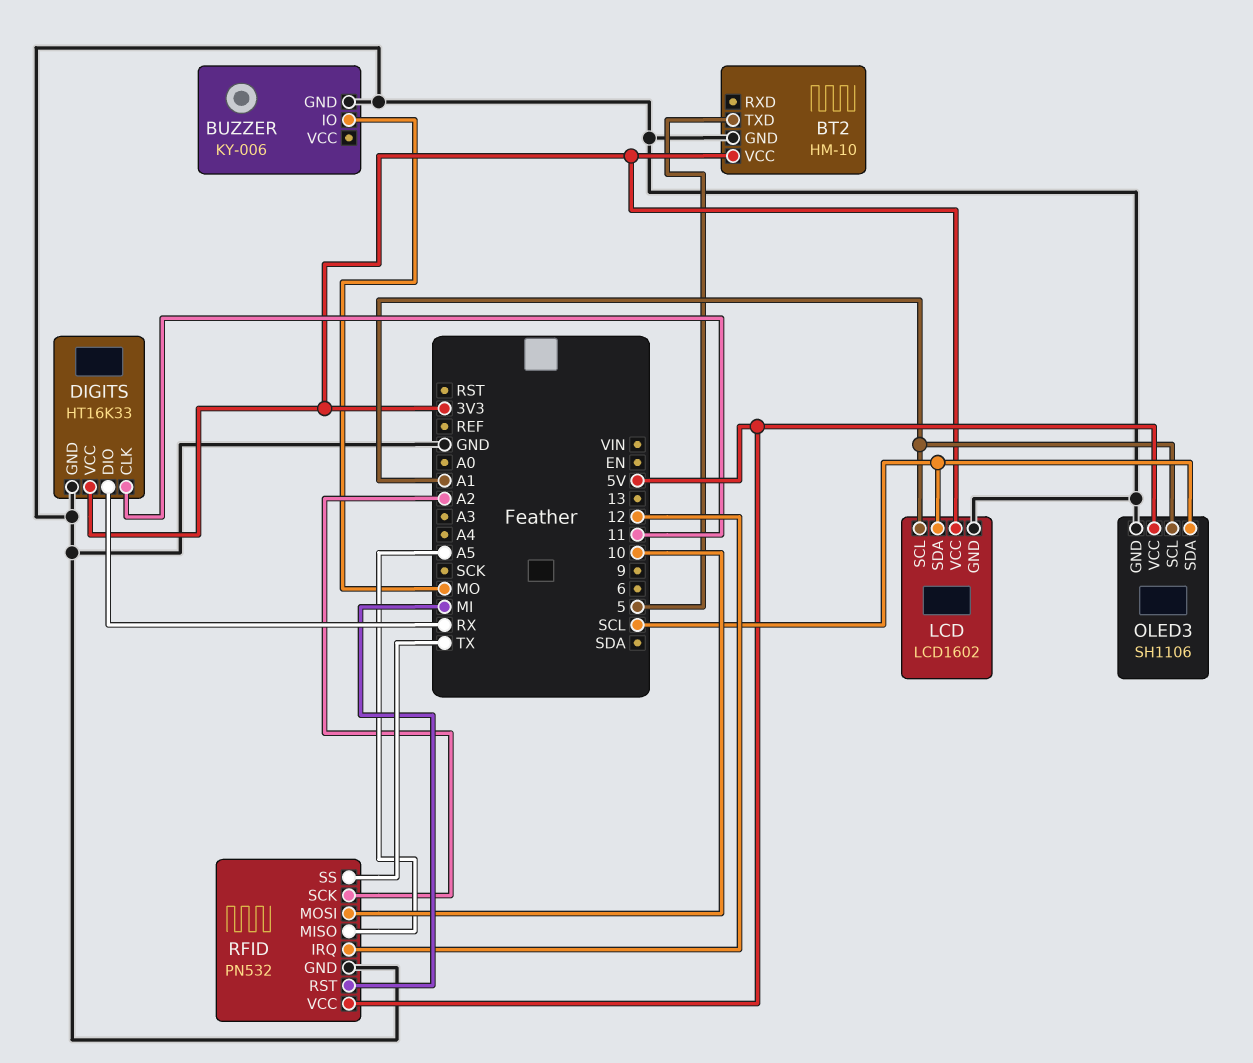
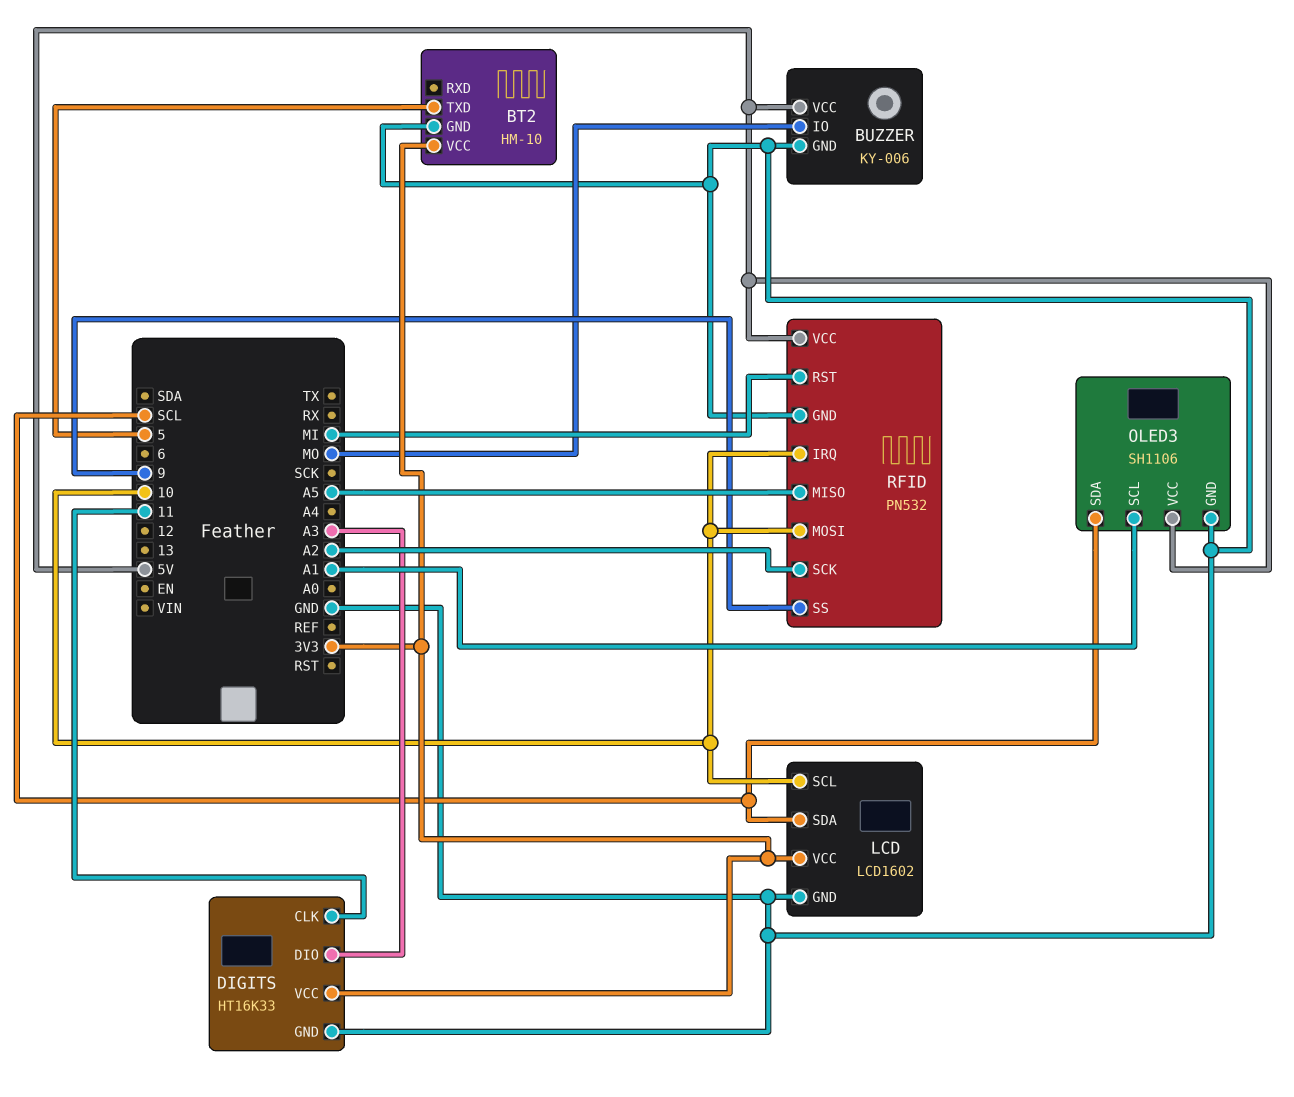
BUZZER pin VCC: none -> 5V
DIGITS pin DIO: RX -> A3
LCD pin SCL: A1 -> 10
RFID pin IRQ: 12 -> 10
RFID pin SS: TX -> 9

